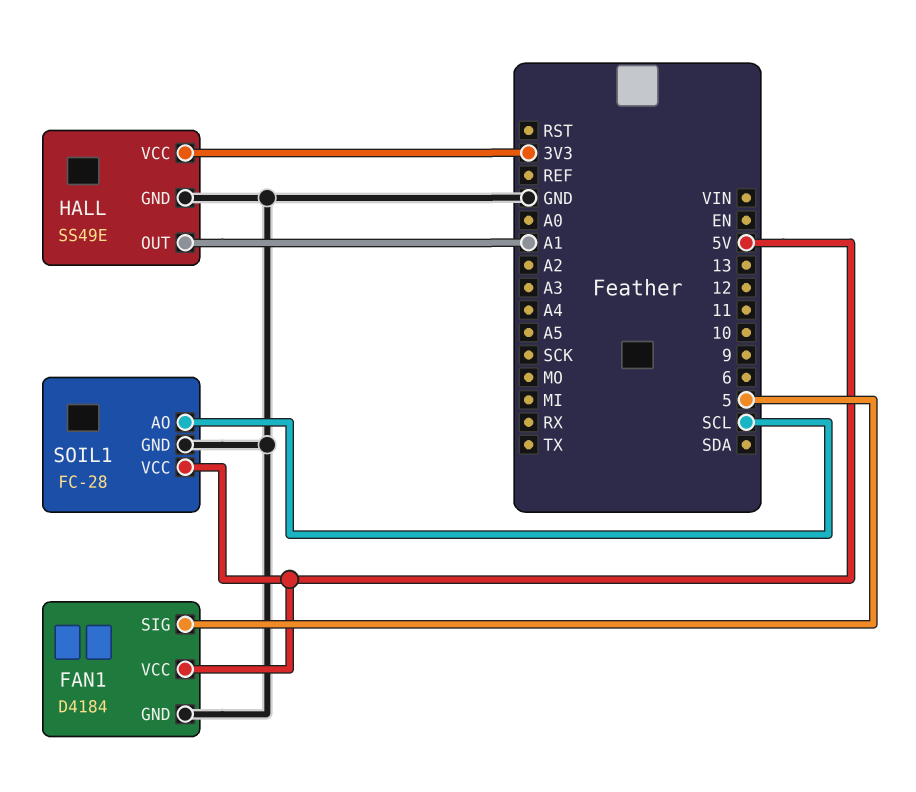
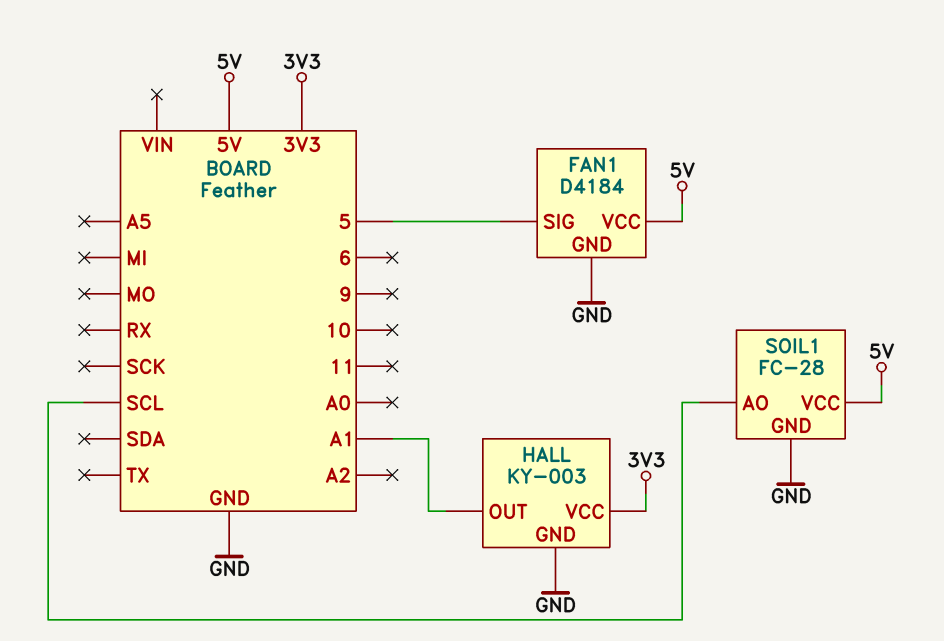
HALL: SS49E -> KY-003

